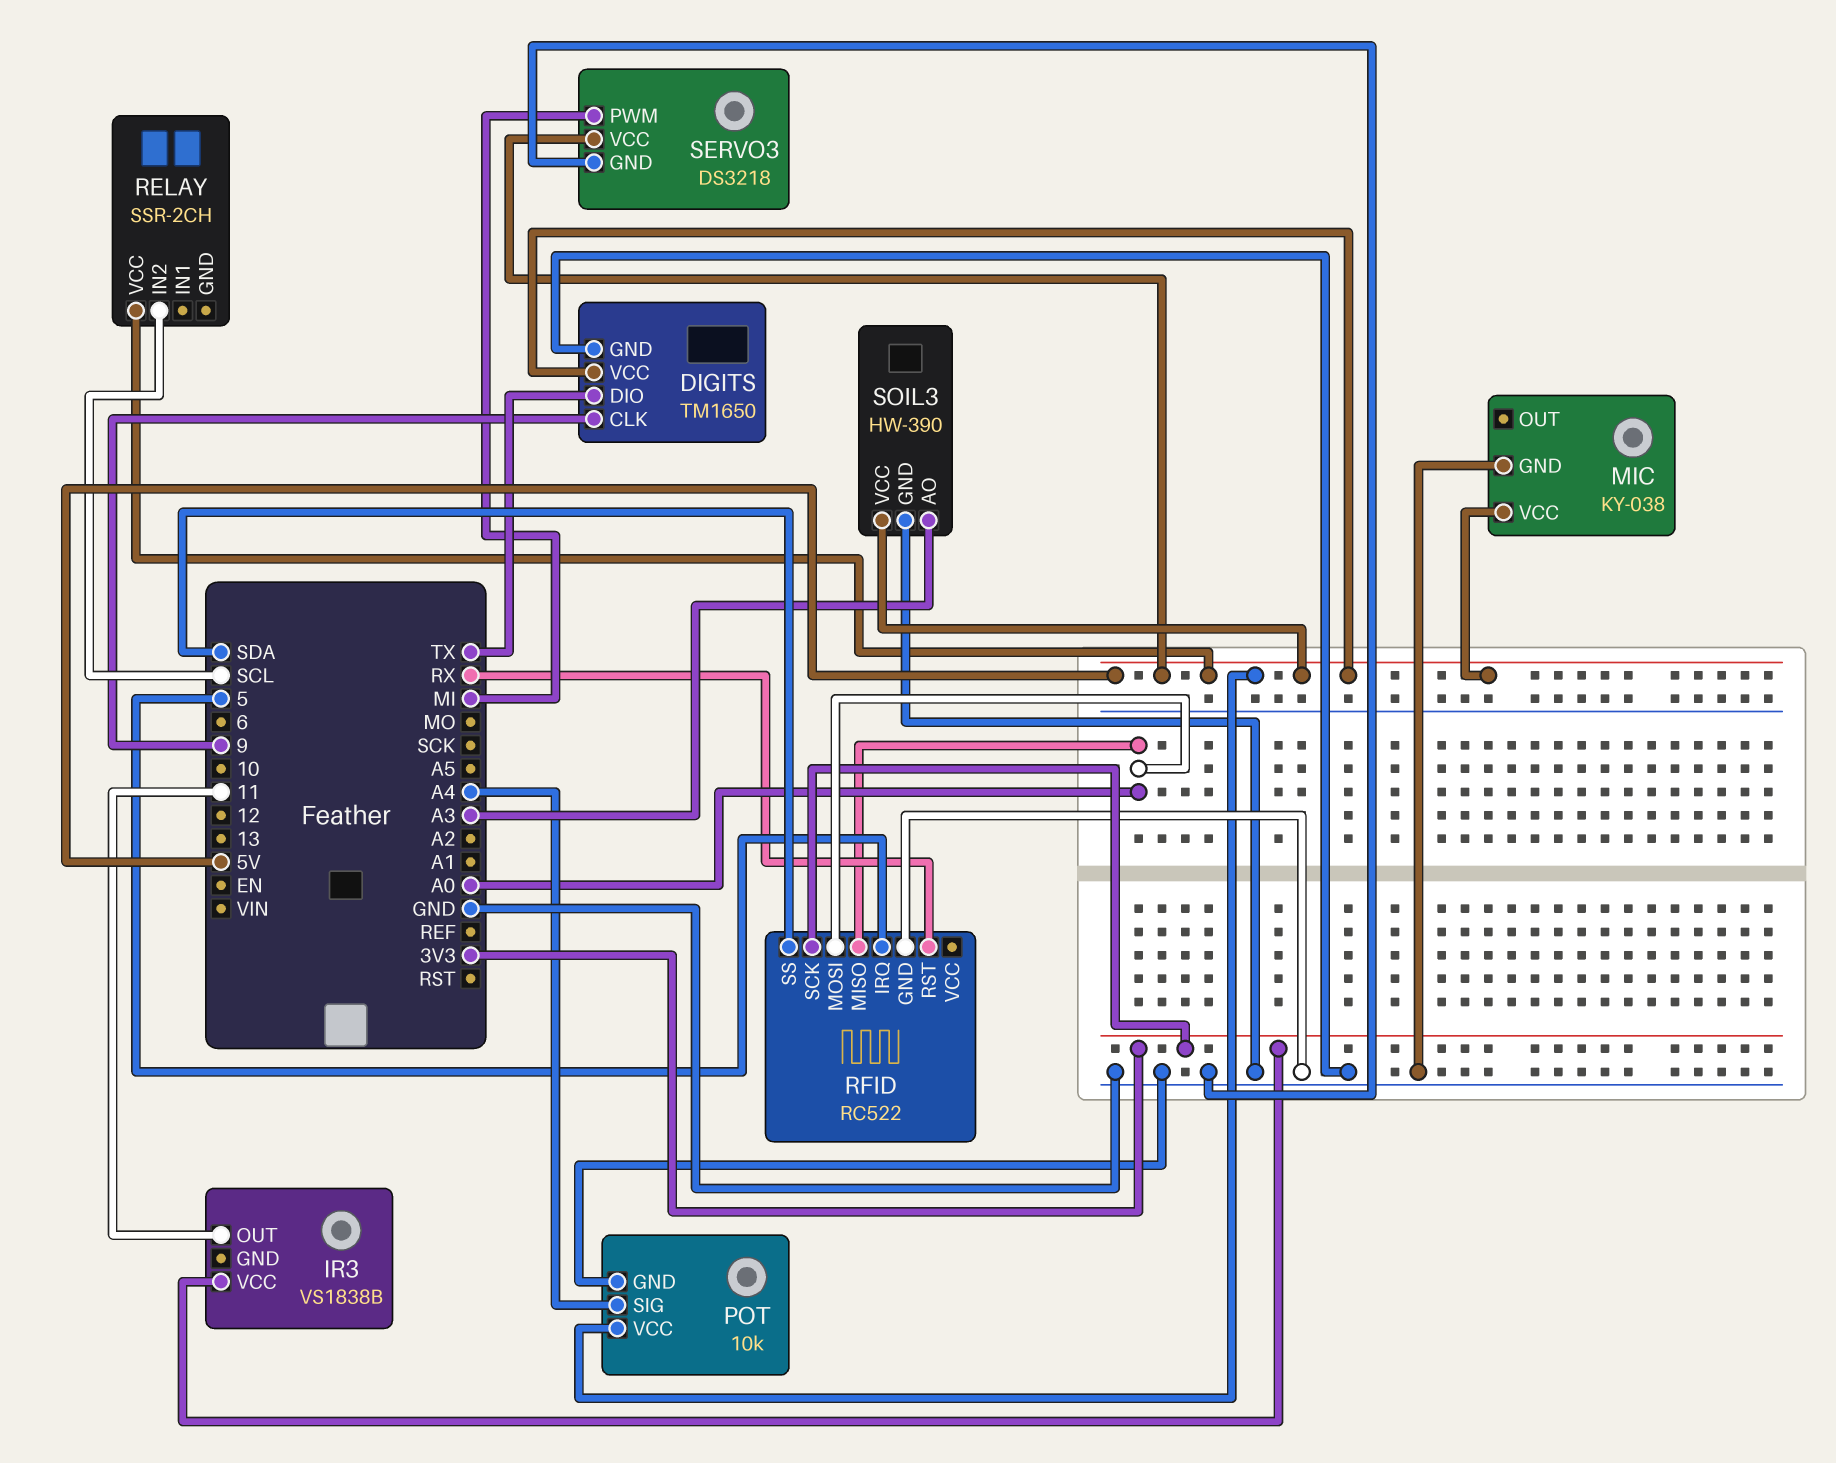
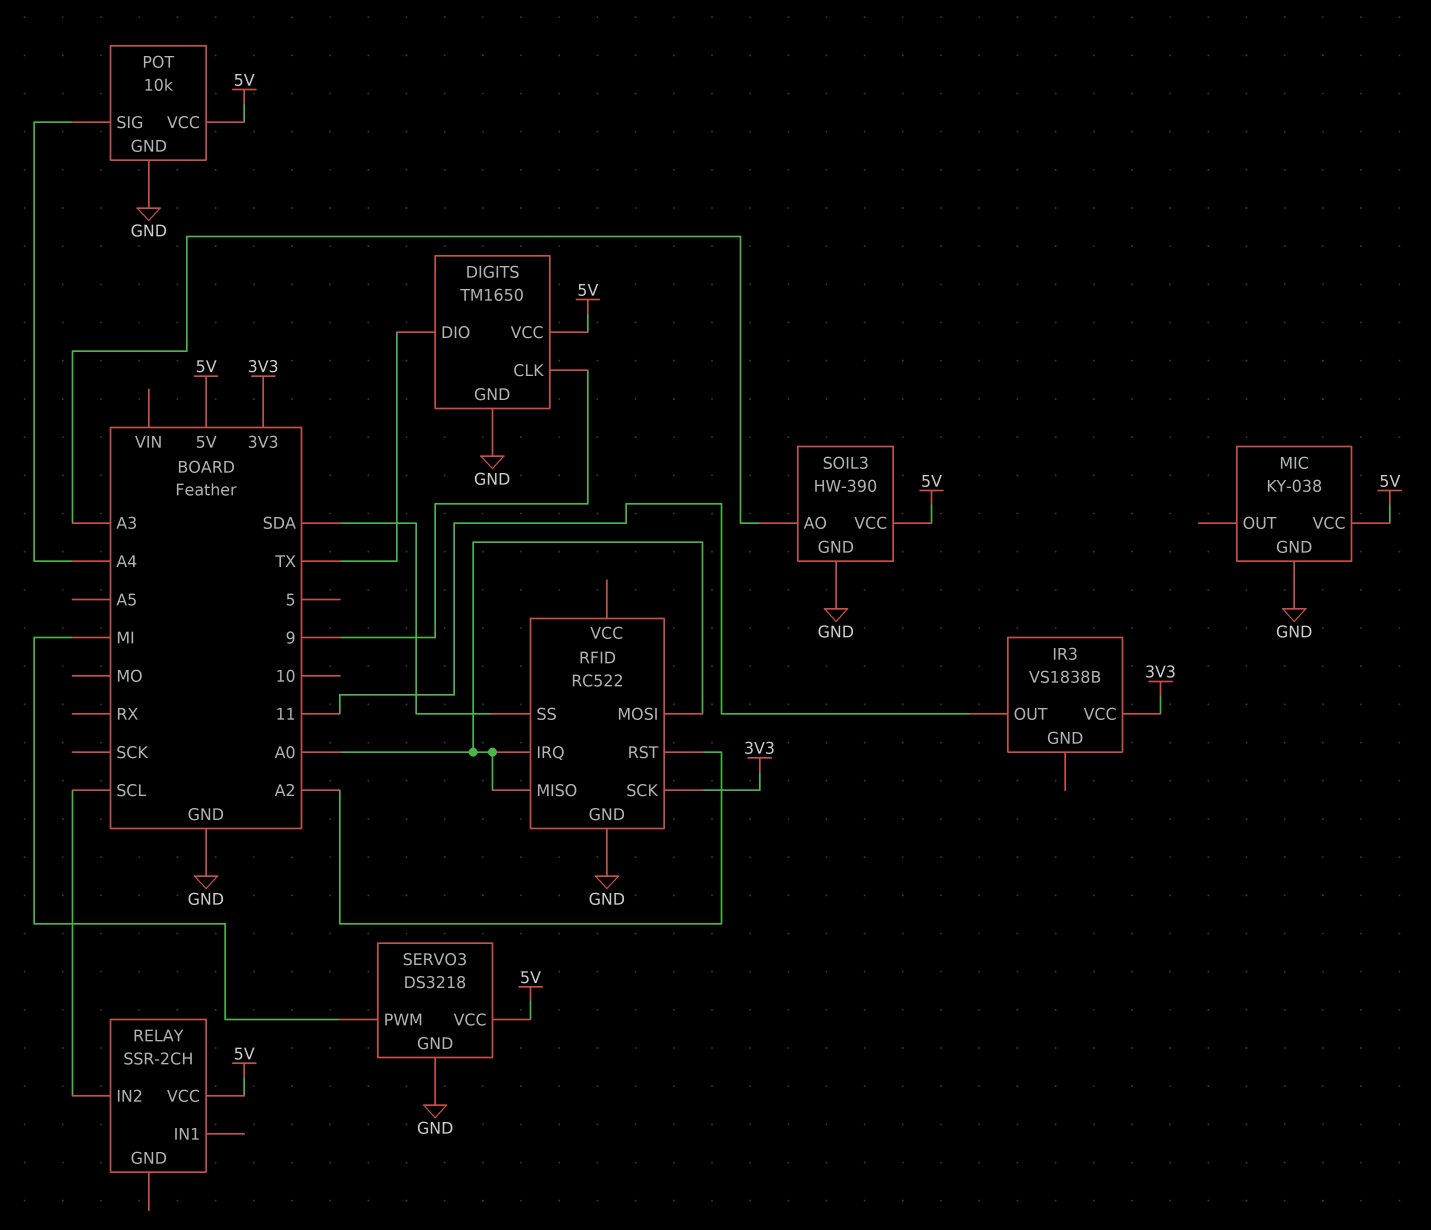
RFID pin IRQ: 5 -> A0
RFID pin RST: RX -> A2

